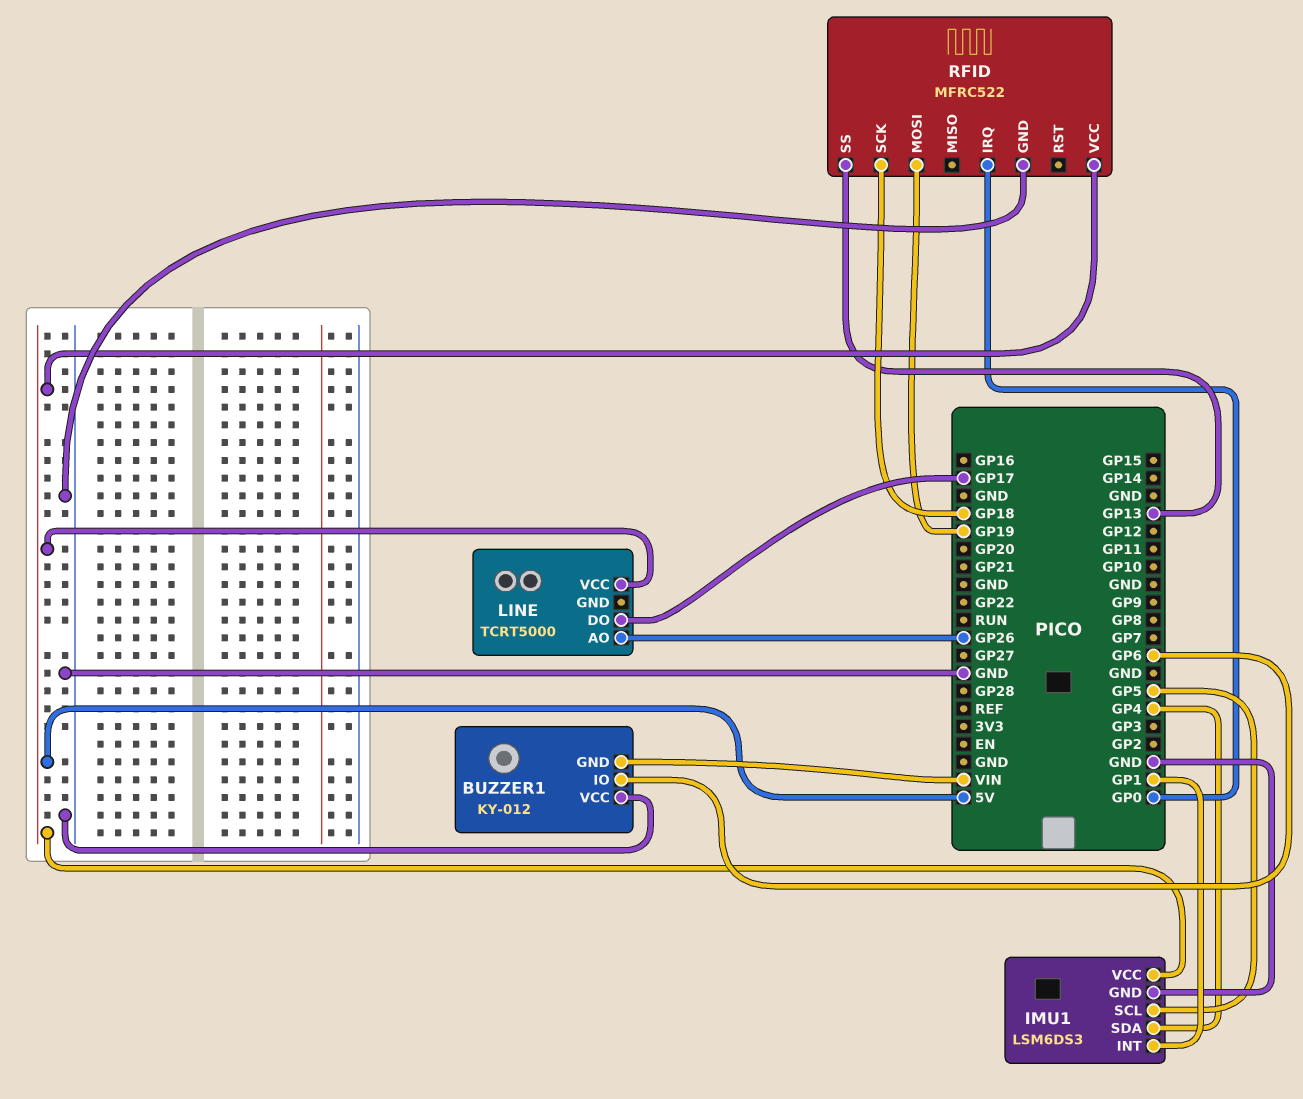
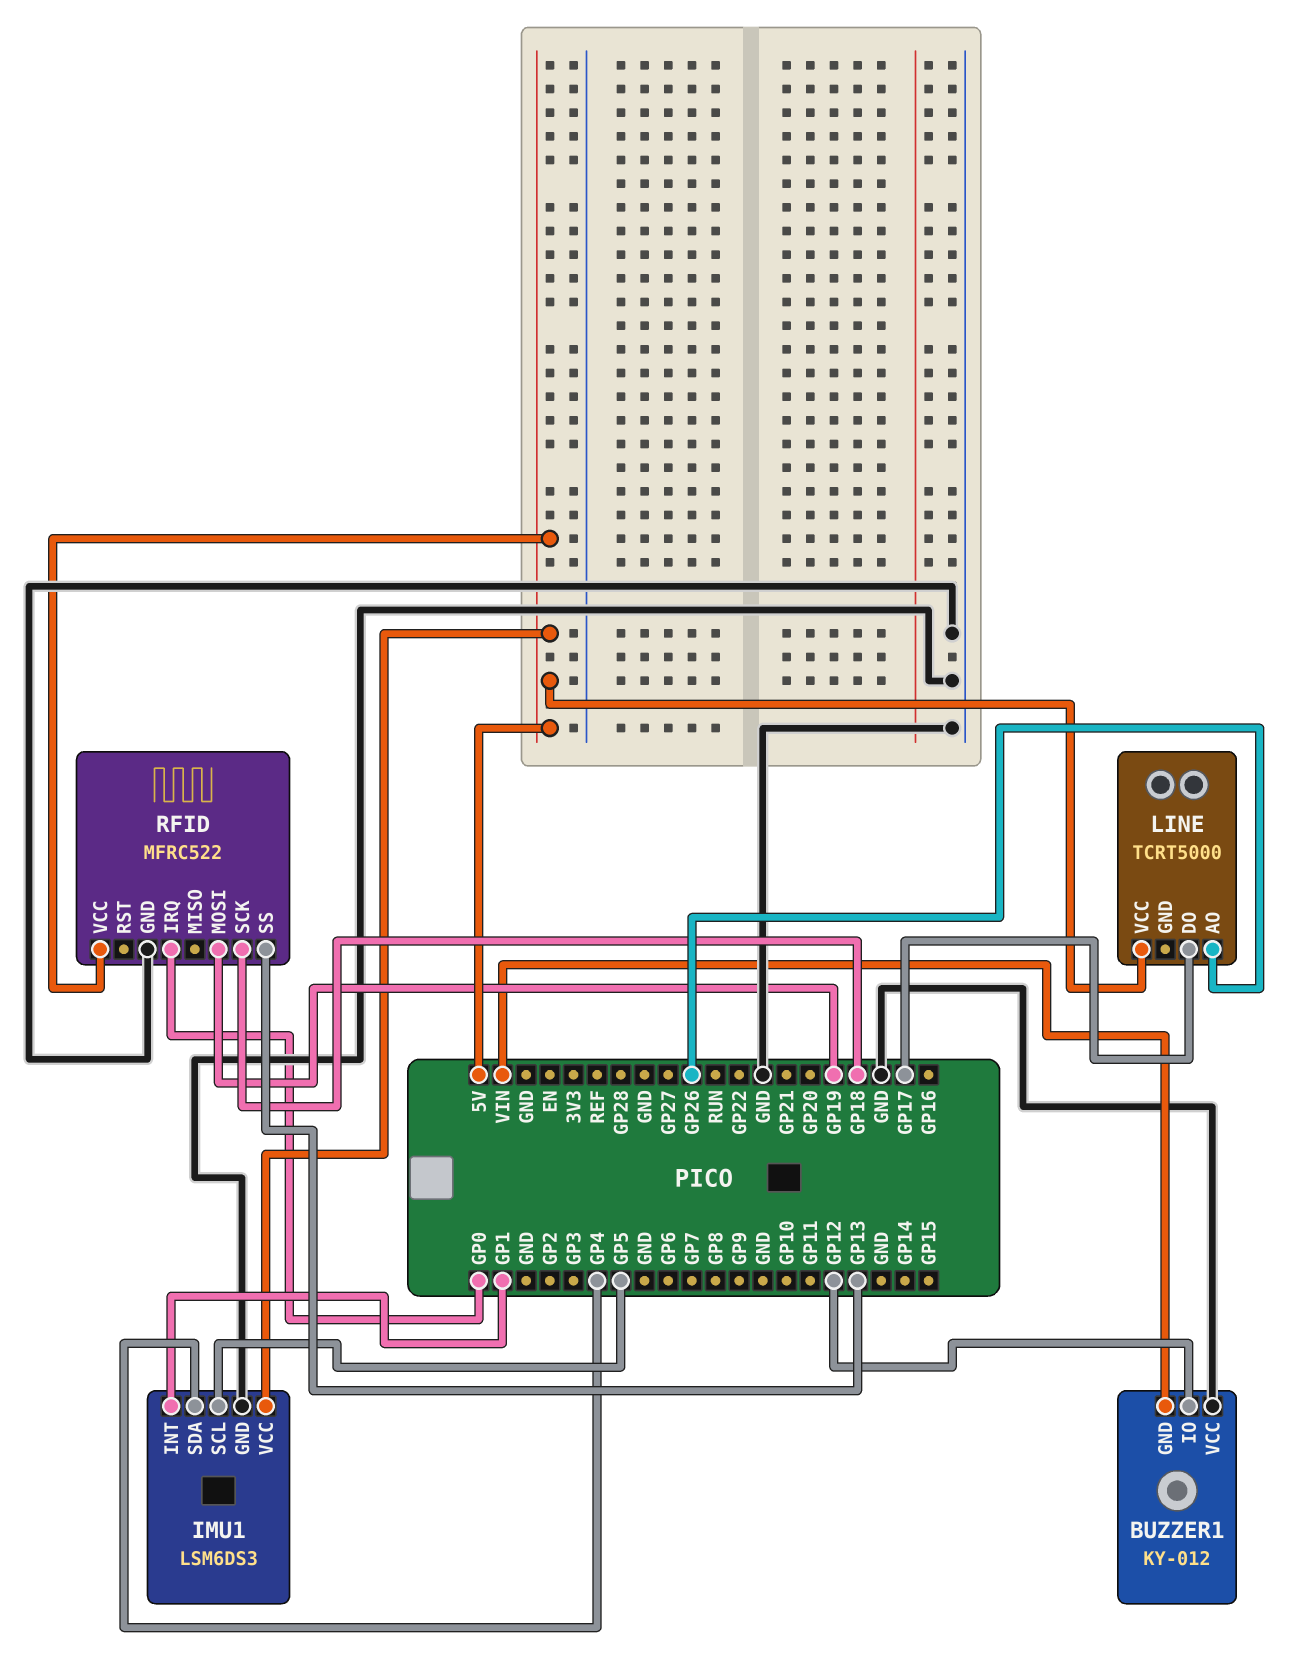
BUZZER1 pin IO: GP6 -> GP12

